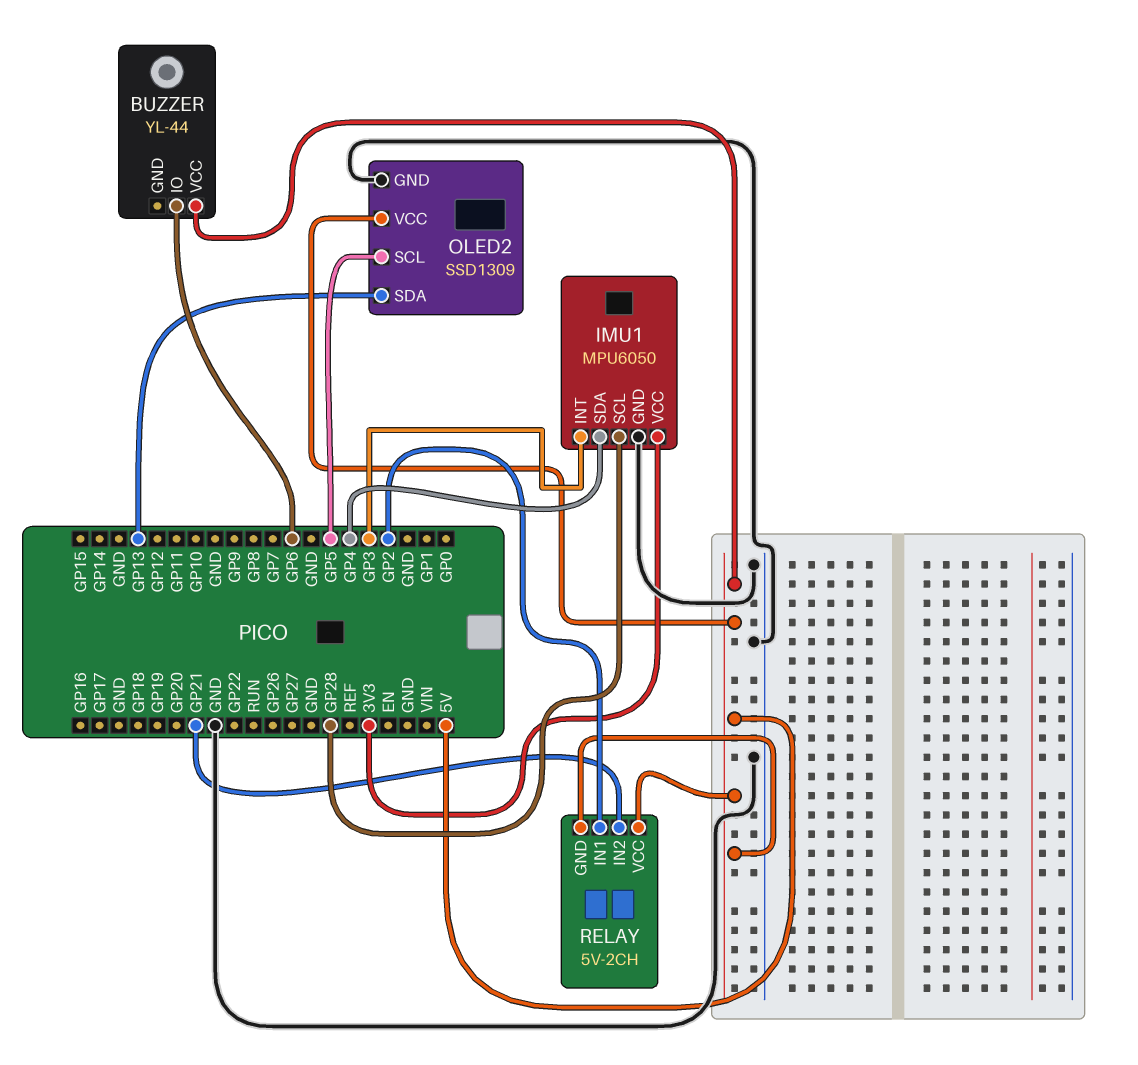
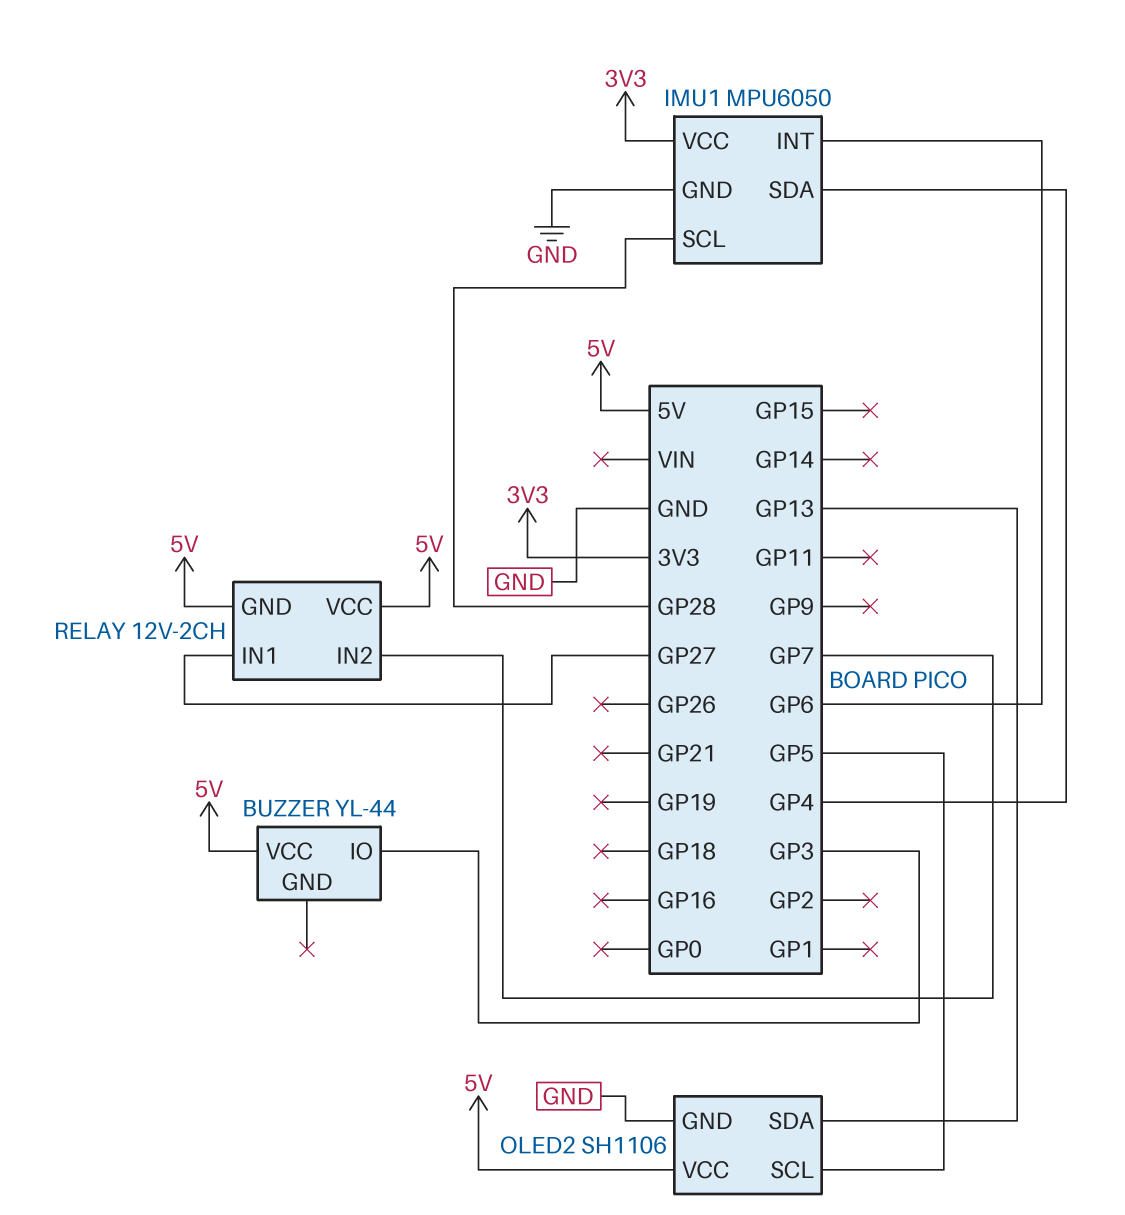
BUZZER pin IO: GP6 -> GP3
IMU1 pin INT: GP3 -> GP6
OLED2: SSD1309 -> SH1106
RELAY: 5V-2CH -> 12V-2CH
RELAY pin IN1: GP2 -> GP27
RELAY pin IN2: GP21 -> GP7

